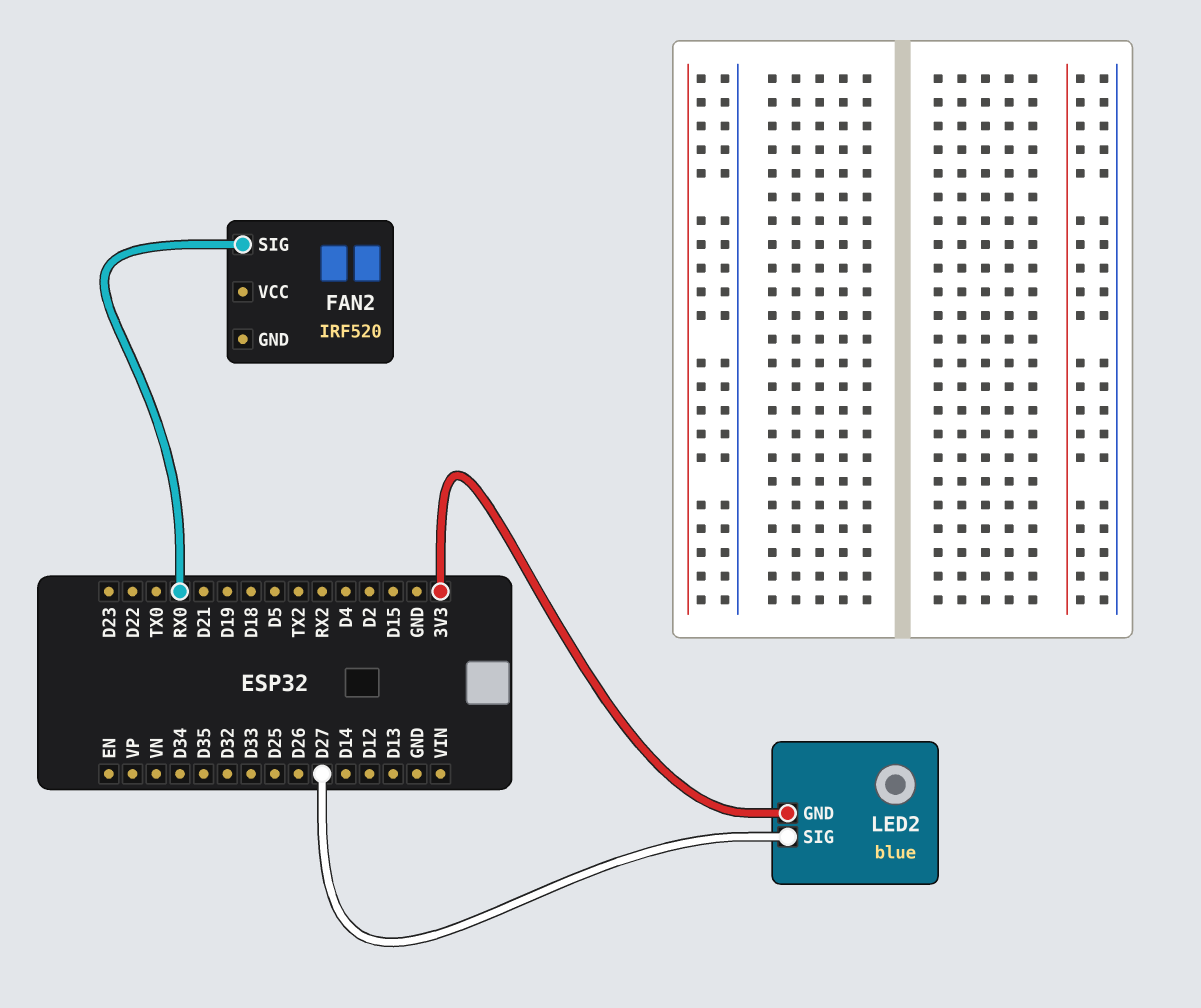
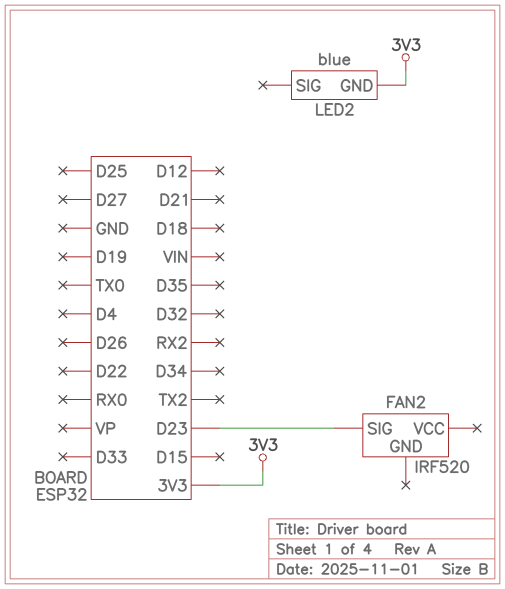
FAN2 pin SIG: RX0 -> D23
LED2 pin SIG: D27 -> none

